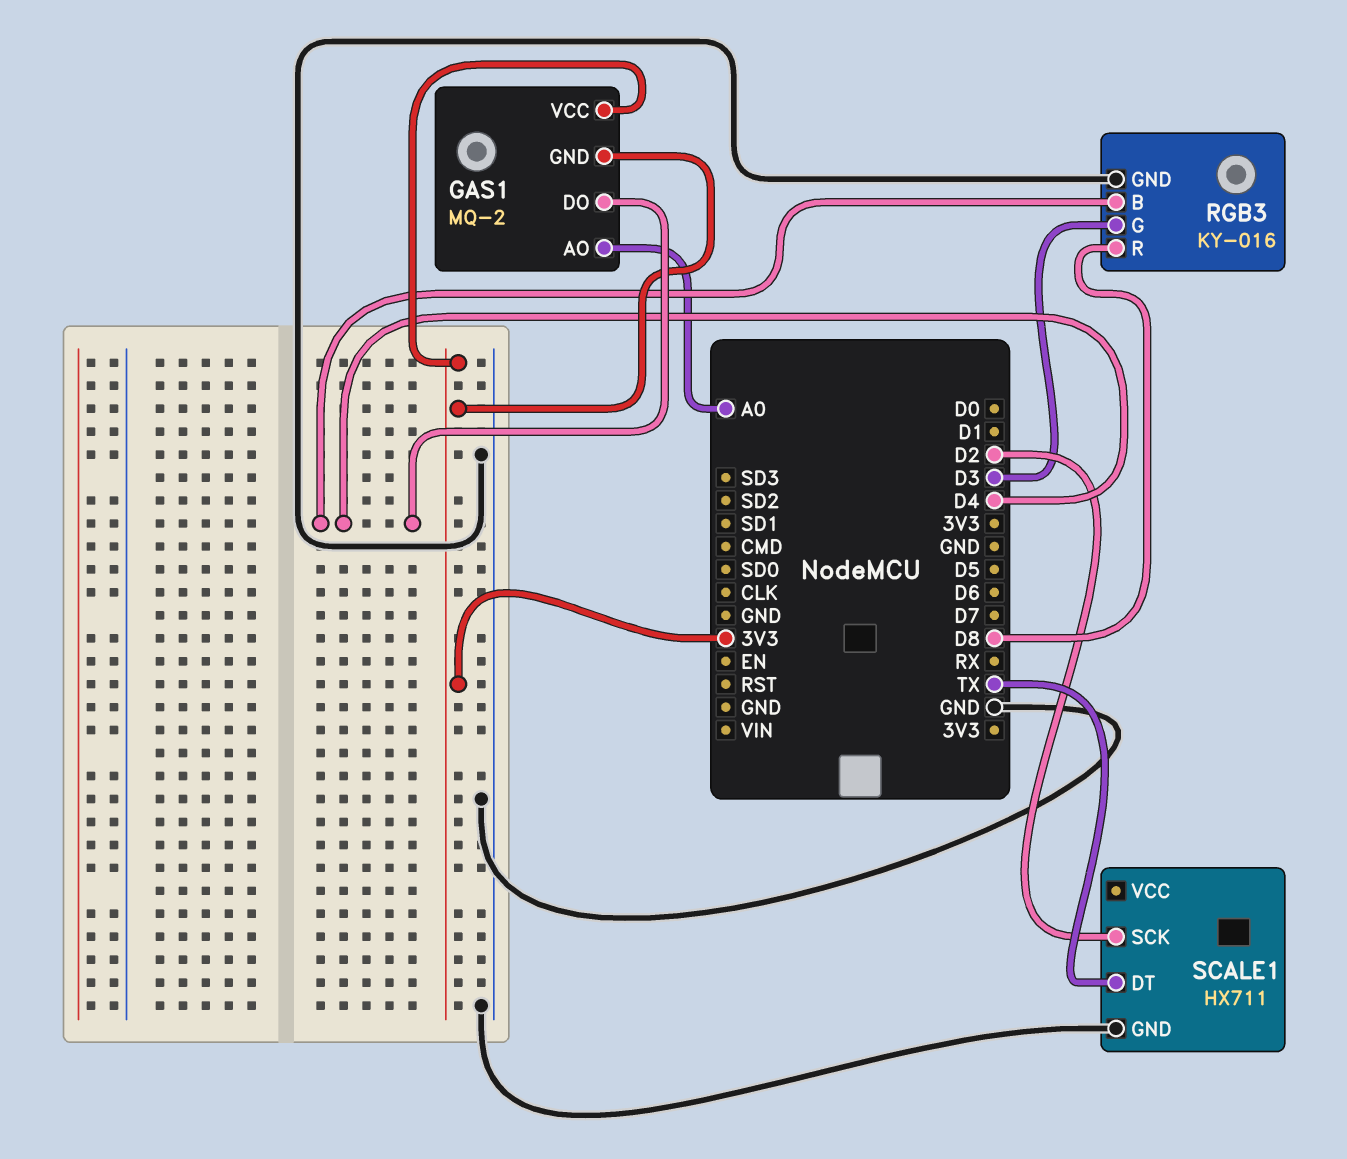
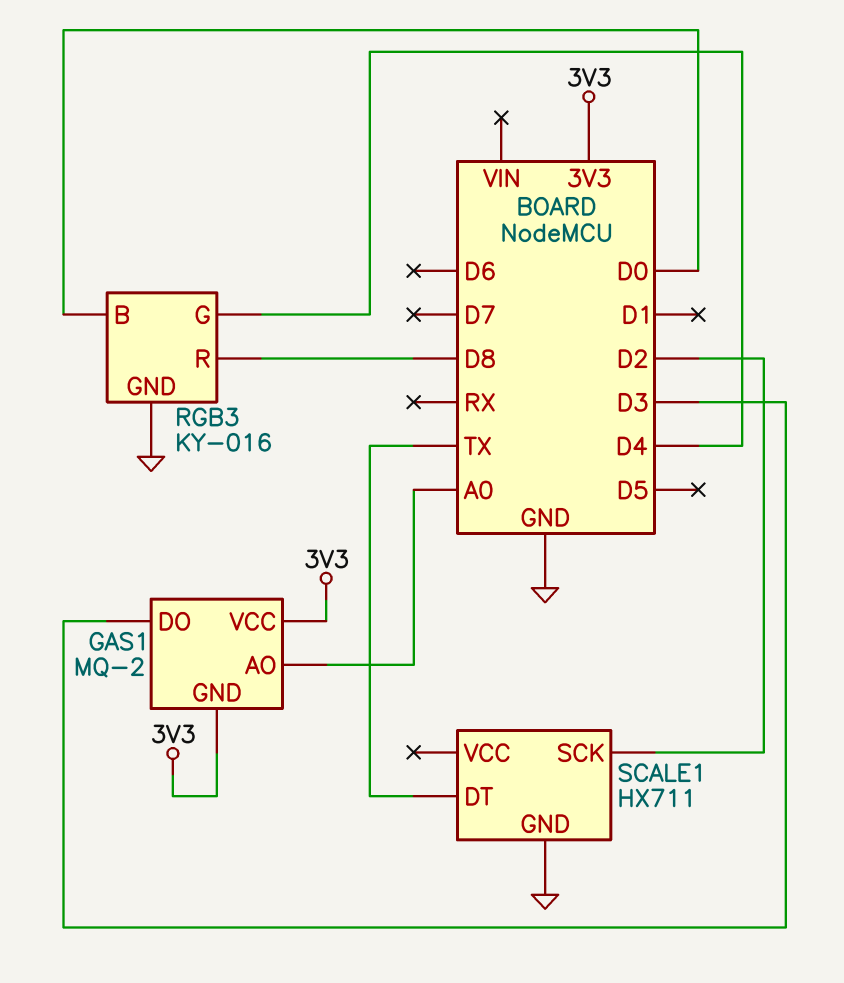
GAS1 pin DO: D4 -> D3
RGB3 pin B: D4 -> D0
RGB3 pin G: D3 -> D4

